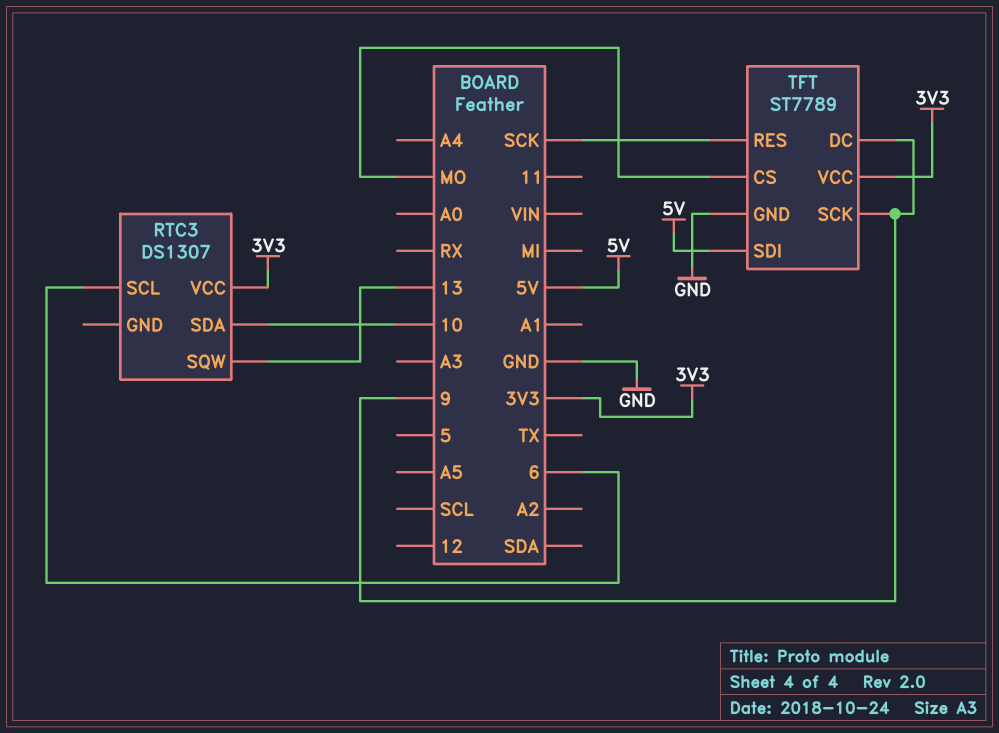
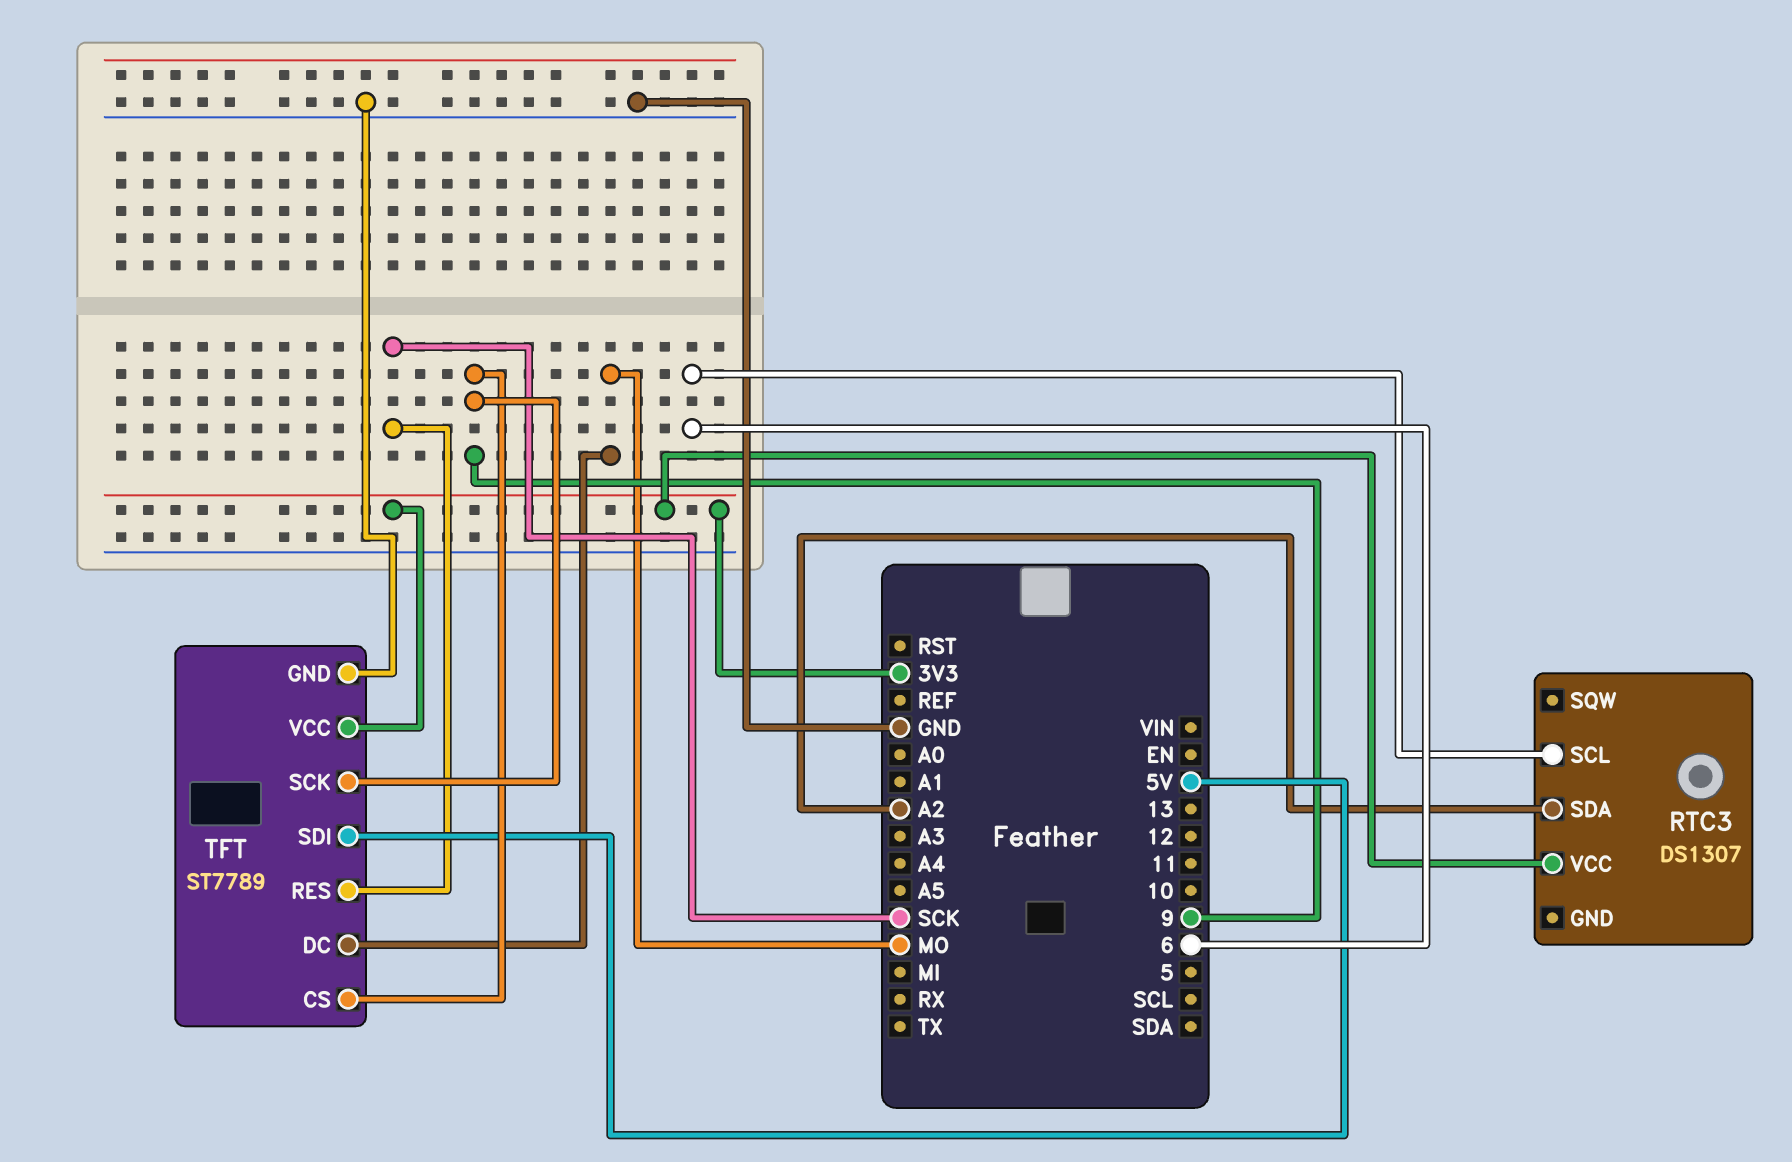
RTC3 pin SDA: 10 -> A2
RTC3 pin SQW: 13 -> none
TFT pin CS: MO -> 9
TFT pin DC: 9 -> MO

